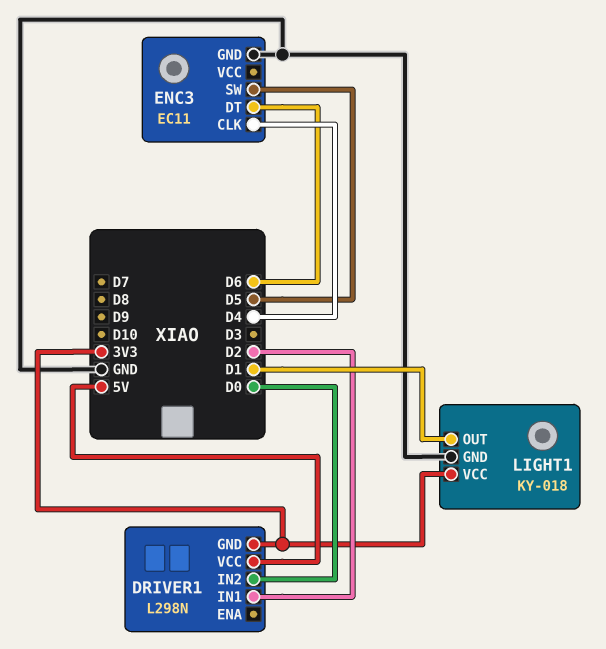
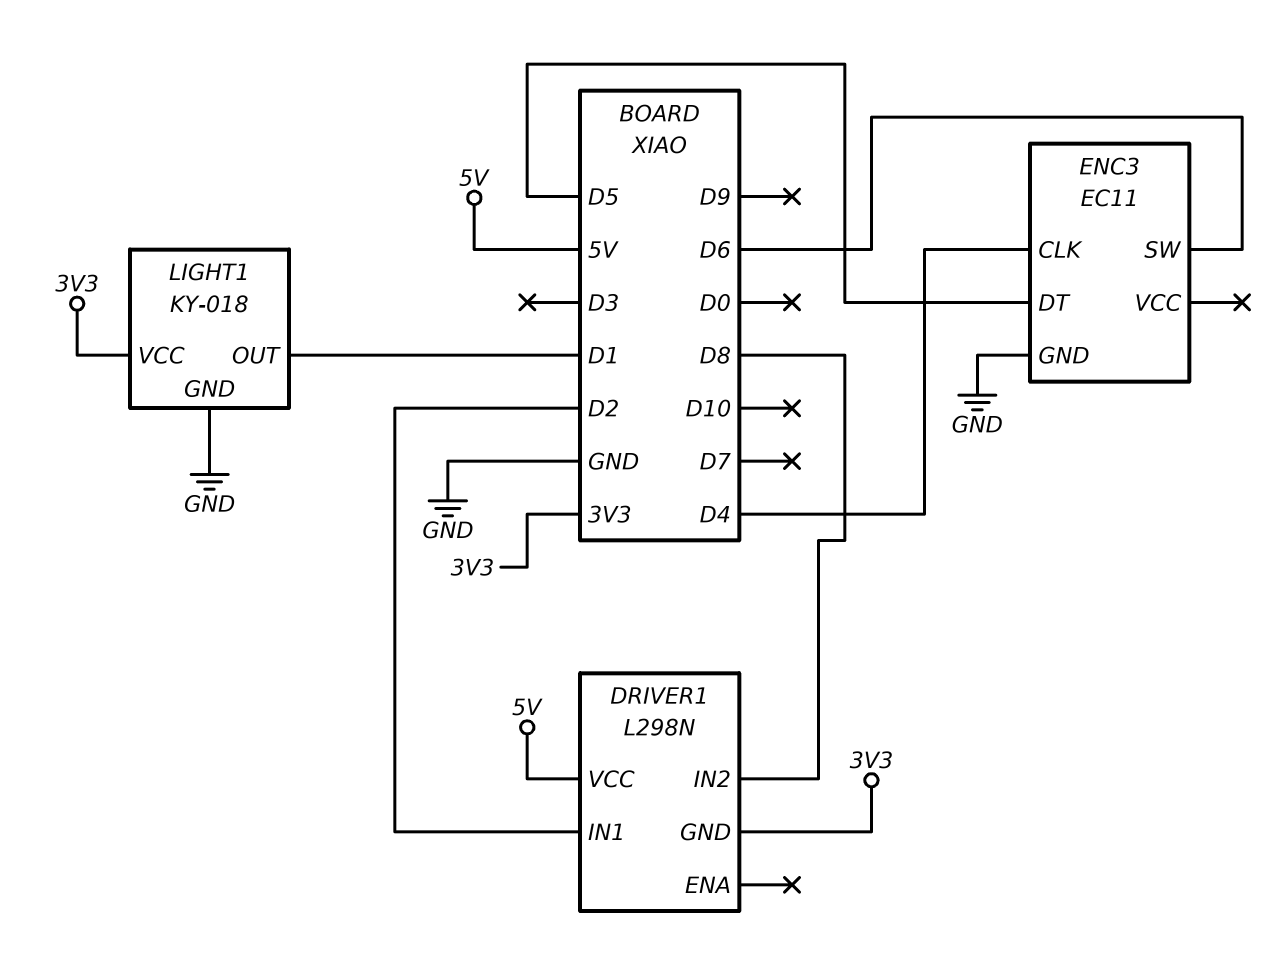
DRIVER1 pin IN2: D0 -> D8
ENC3 pin DT: D6 -> D5
ENC3 pin SW: D5 -> D6

